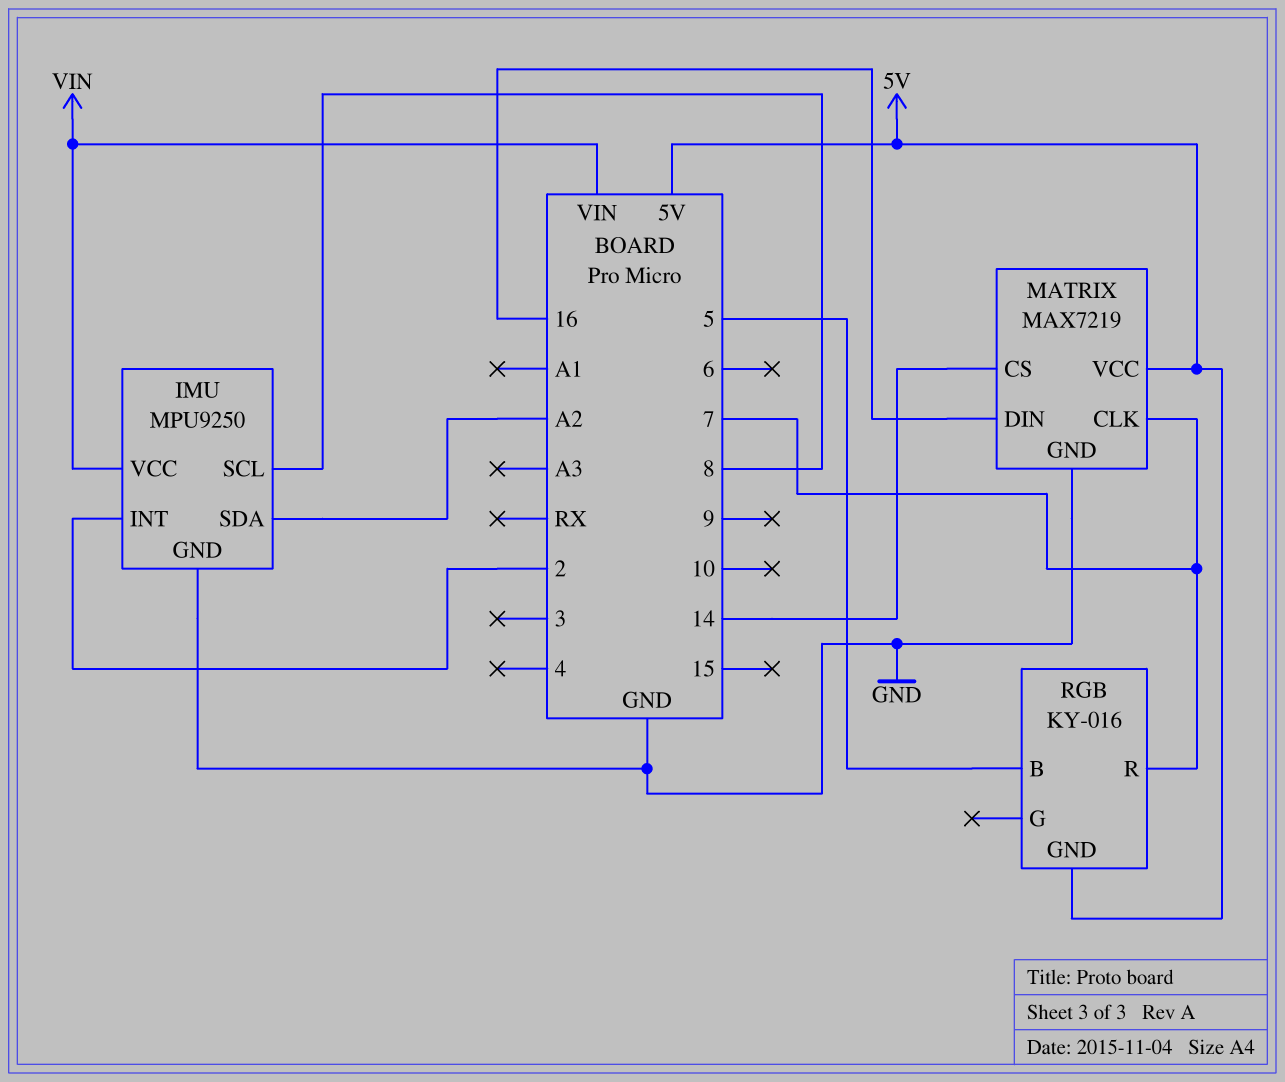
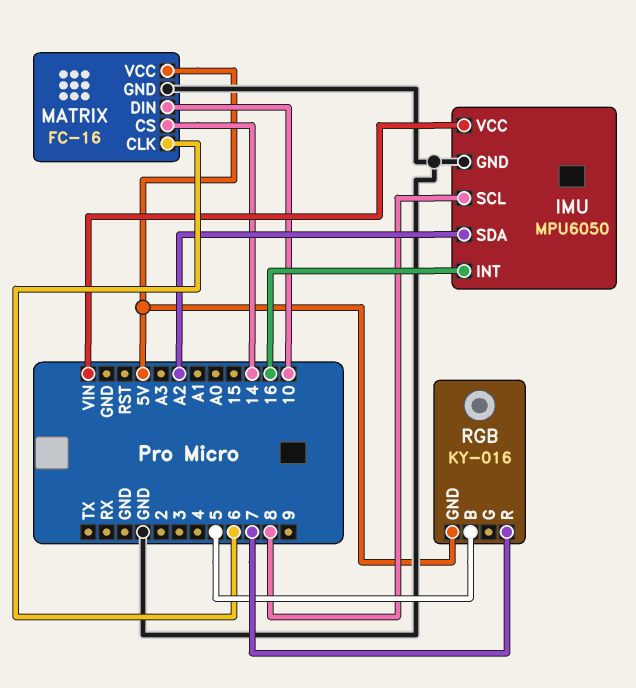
IMU: MPU9250 -> MPU6050
IMU pin INT: 2 -> 16
MATRIX: MAX7219 -> FC-16
MATRIX pin CLK: 7 -> 6
MATRIX pin DIN: 16 -> 10

